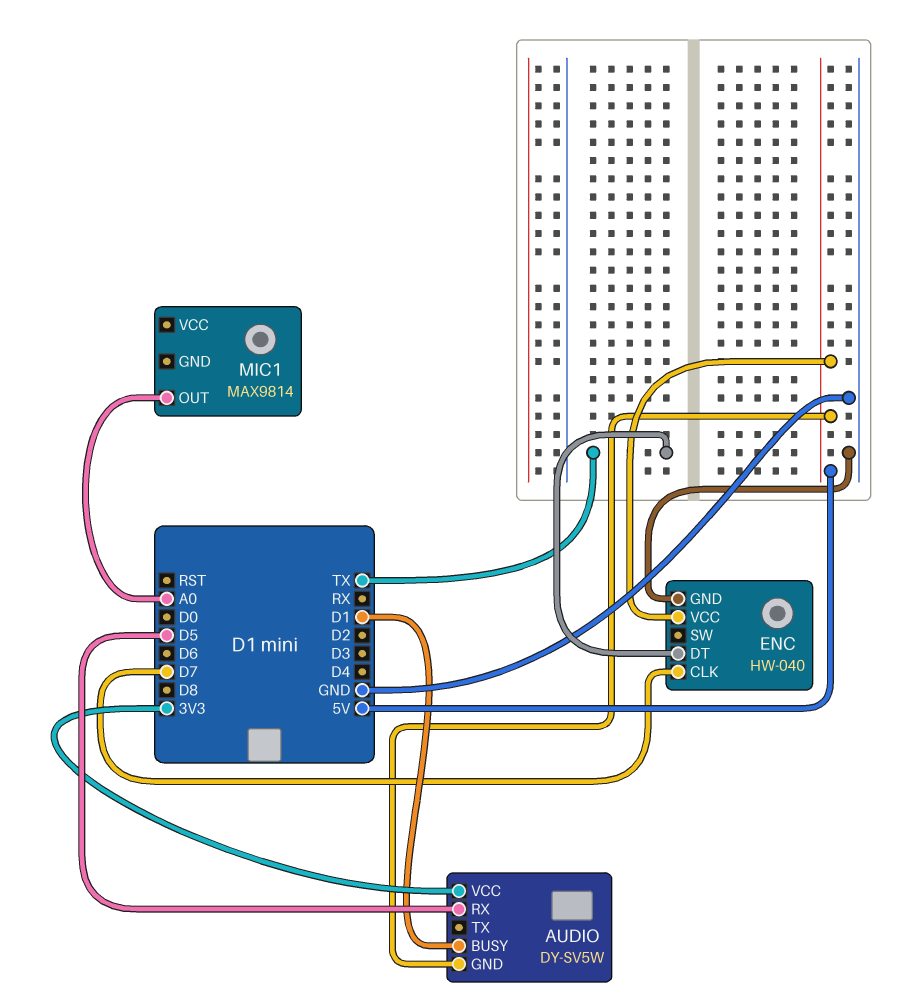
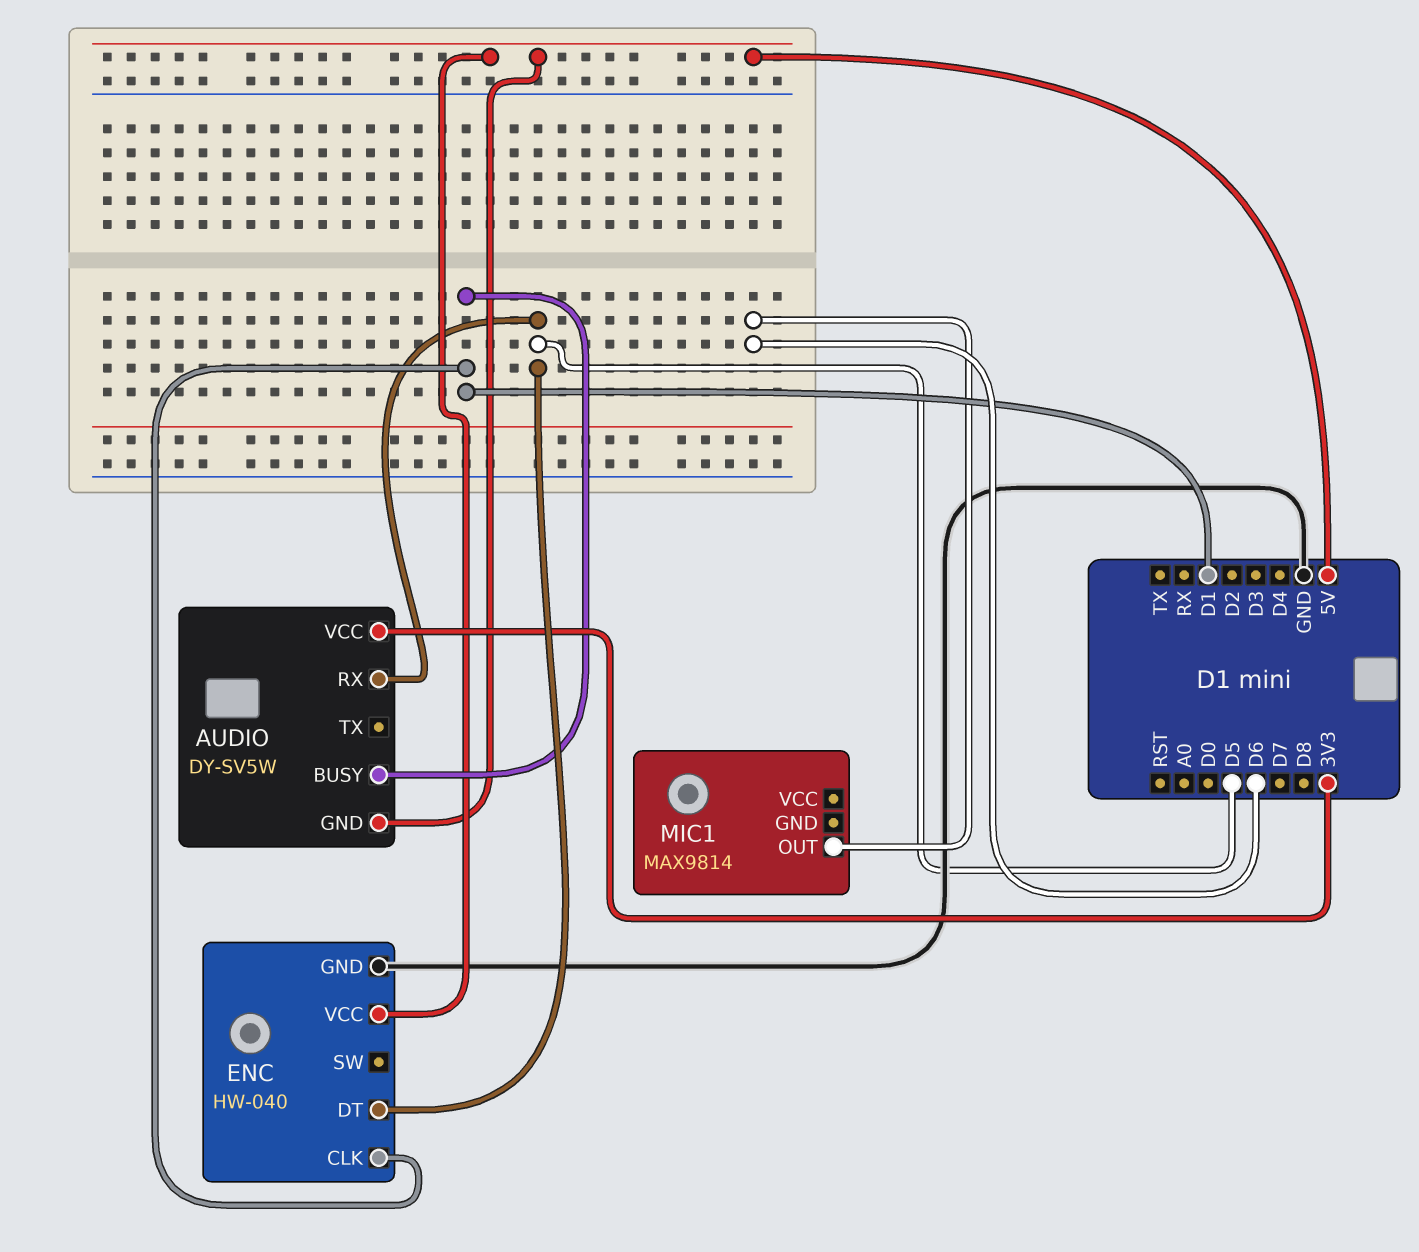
ENC pin CLK: D7 -> D1
ENC pin DT: TX -> D5
MIC1 pin OUT: A0 -> D6

